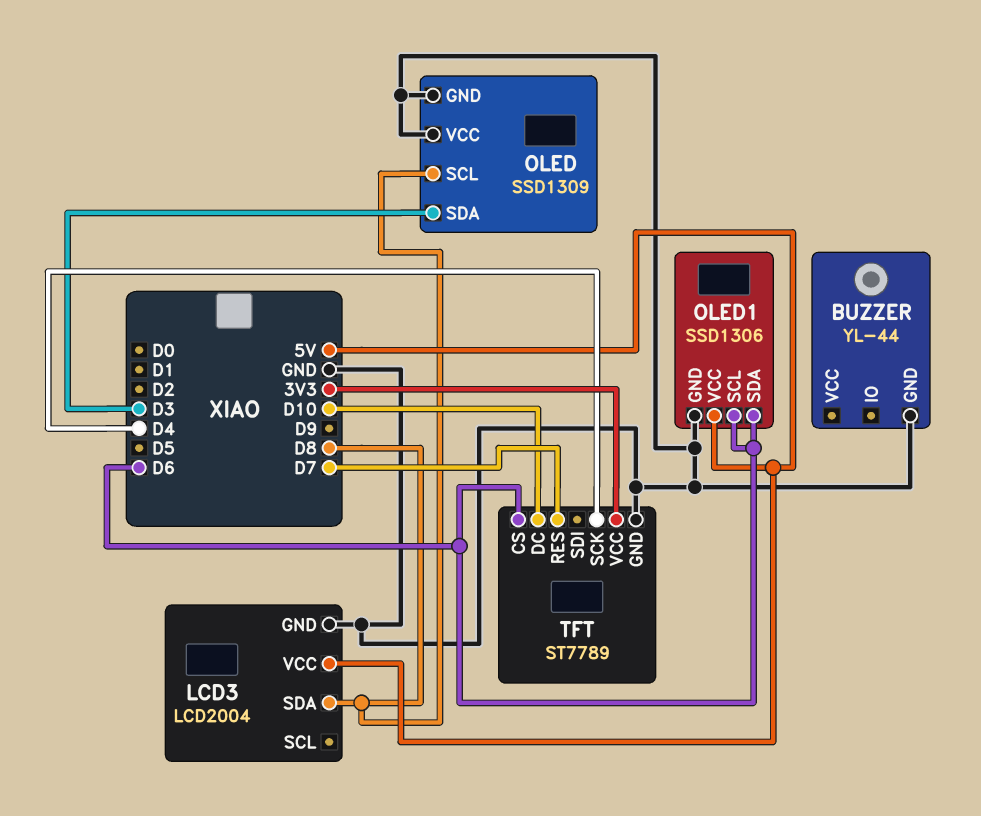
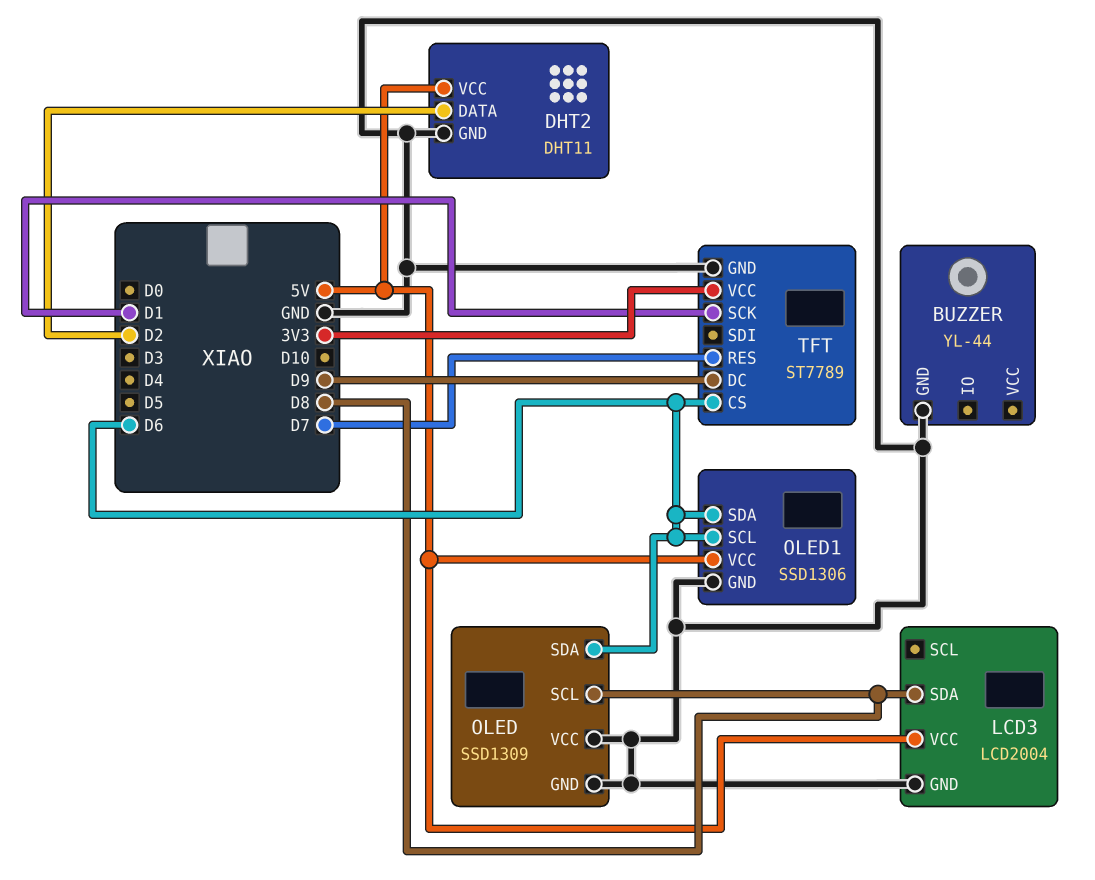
DHT2: none -> DHT11
DHT2 pin DATA: none -> D2
DHT2 pin GND: none -> GND
DHT2 pin VCC: none -> 5V
OLED pin SDA: D3 -> D6
TFT pin DC: D10 -> D9
TFT pin SCK: D4 -> D1

